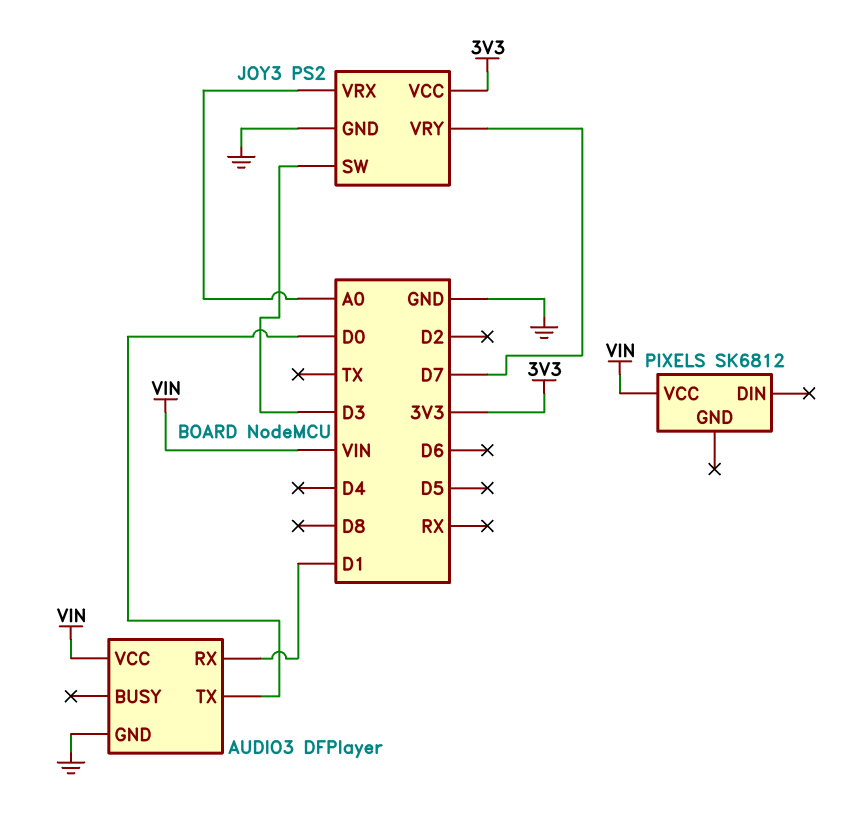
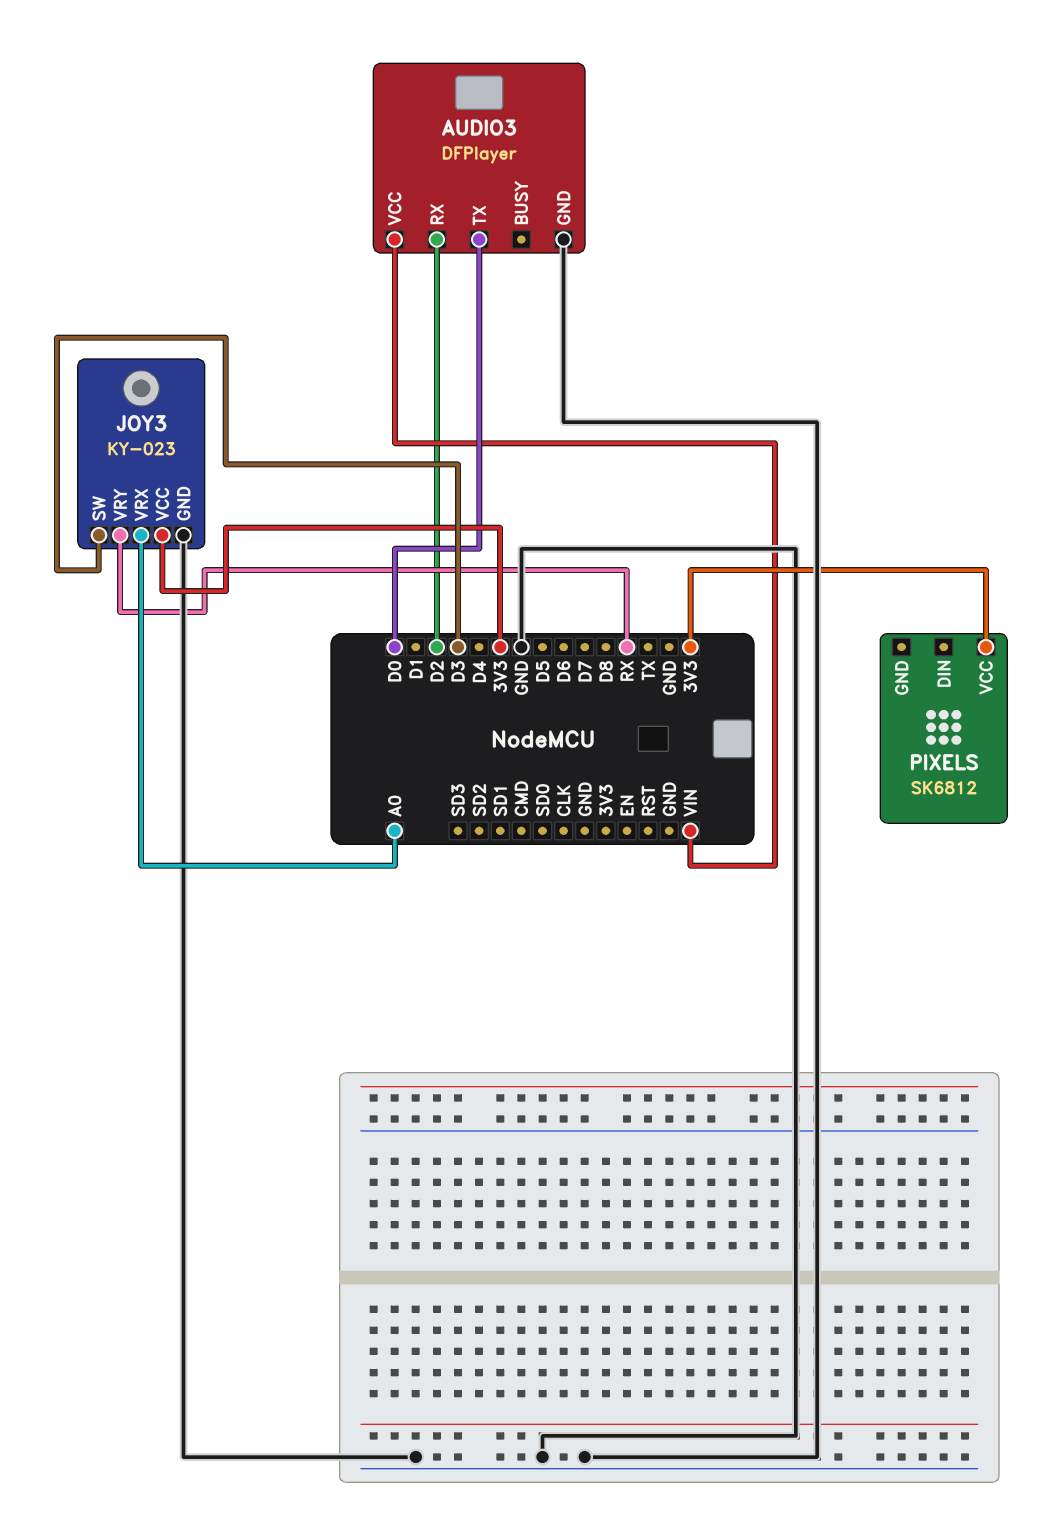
AUDIO3 pin RX: D1 -> D2
JOY3: PS2 -> KY-023
JOY3 pin VRY: D7 -> RX
PIXELS pin VCC: VIN -> 3V3

